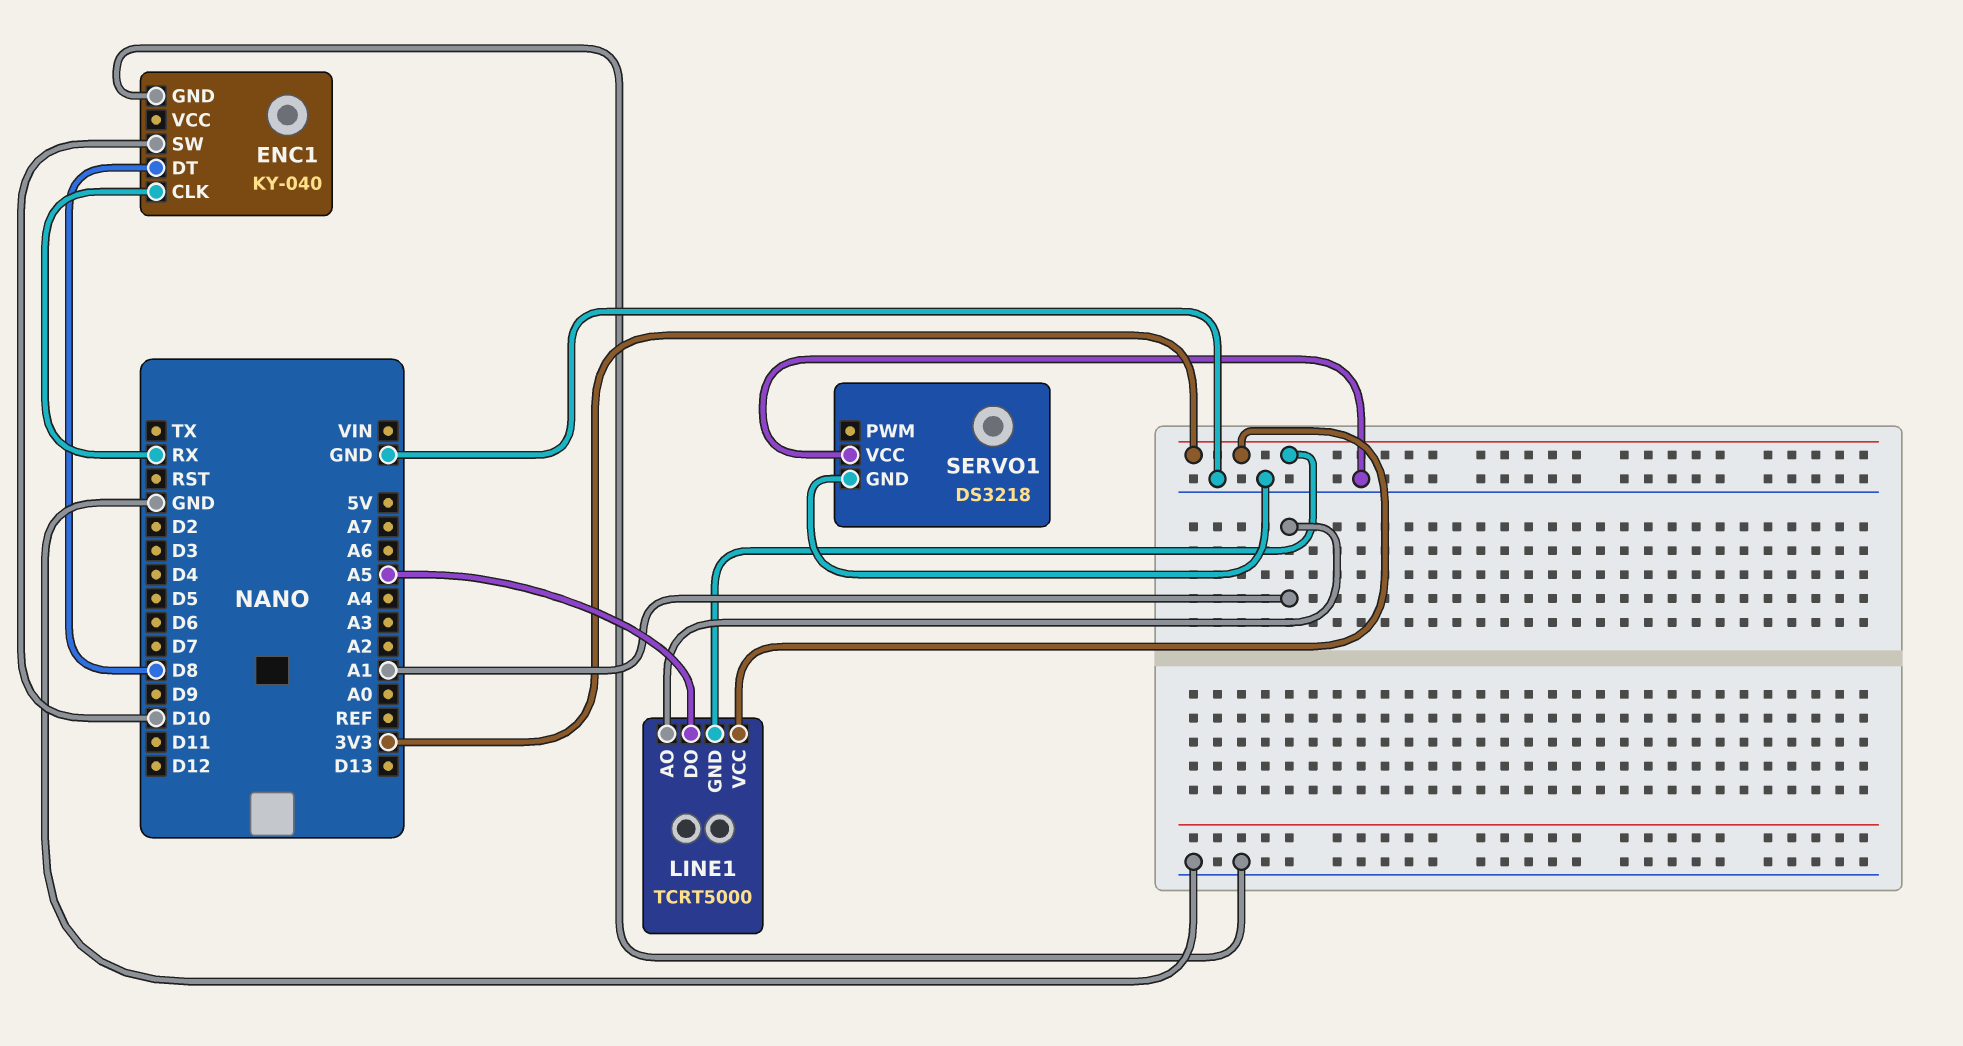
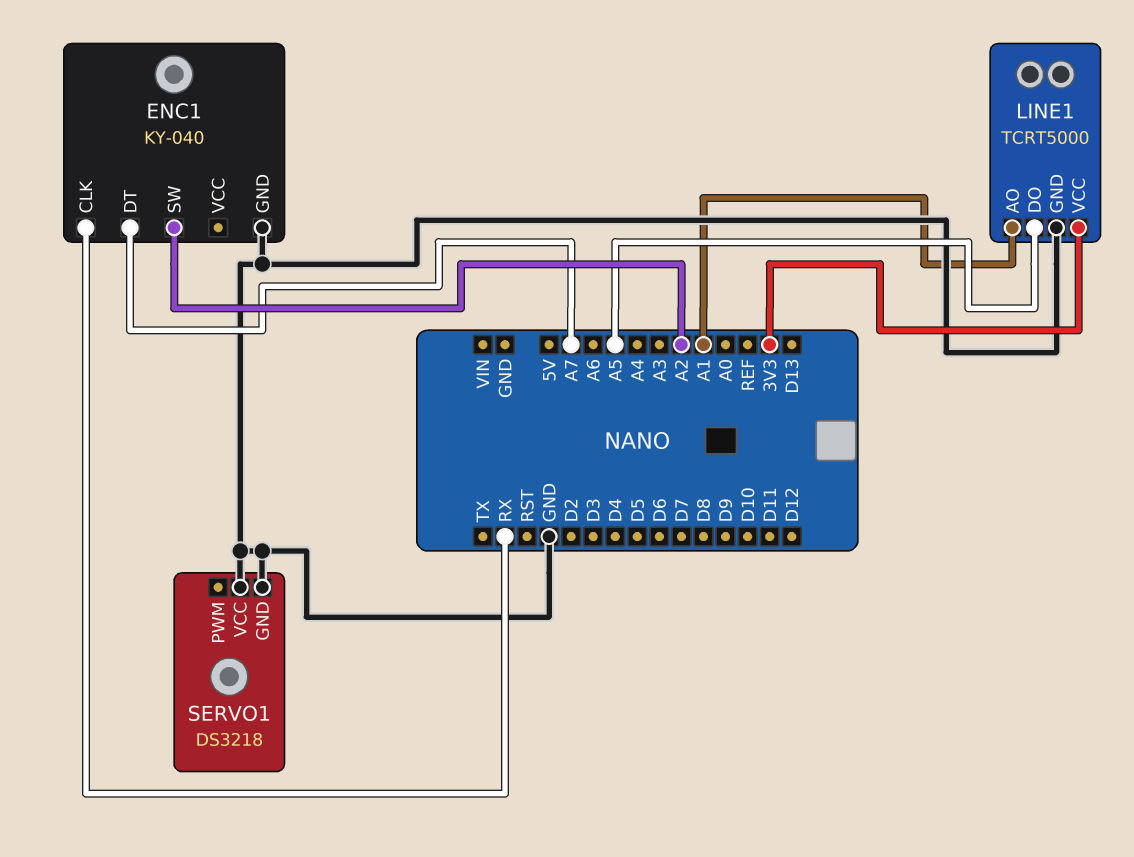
ENC1 pin DT: D8 -> A7
ENC1 pin SW: D10 -> A2
LINE1 pin GND: 3V3 -> GND

